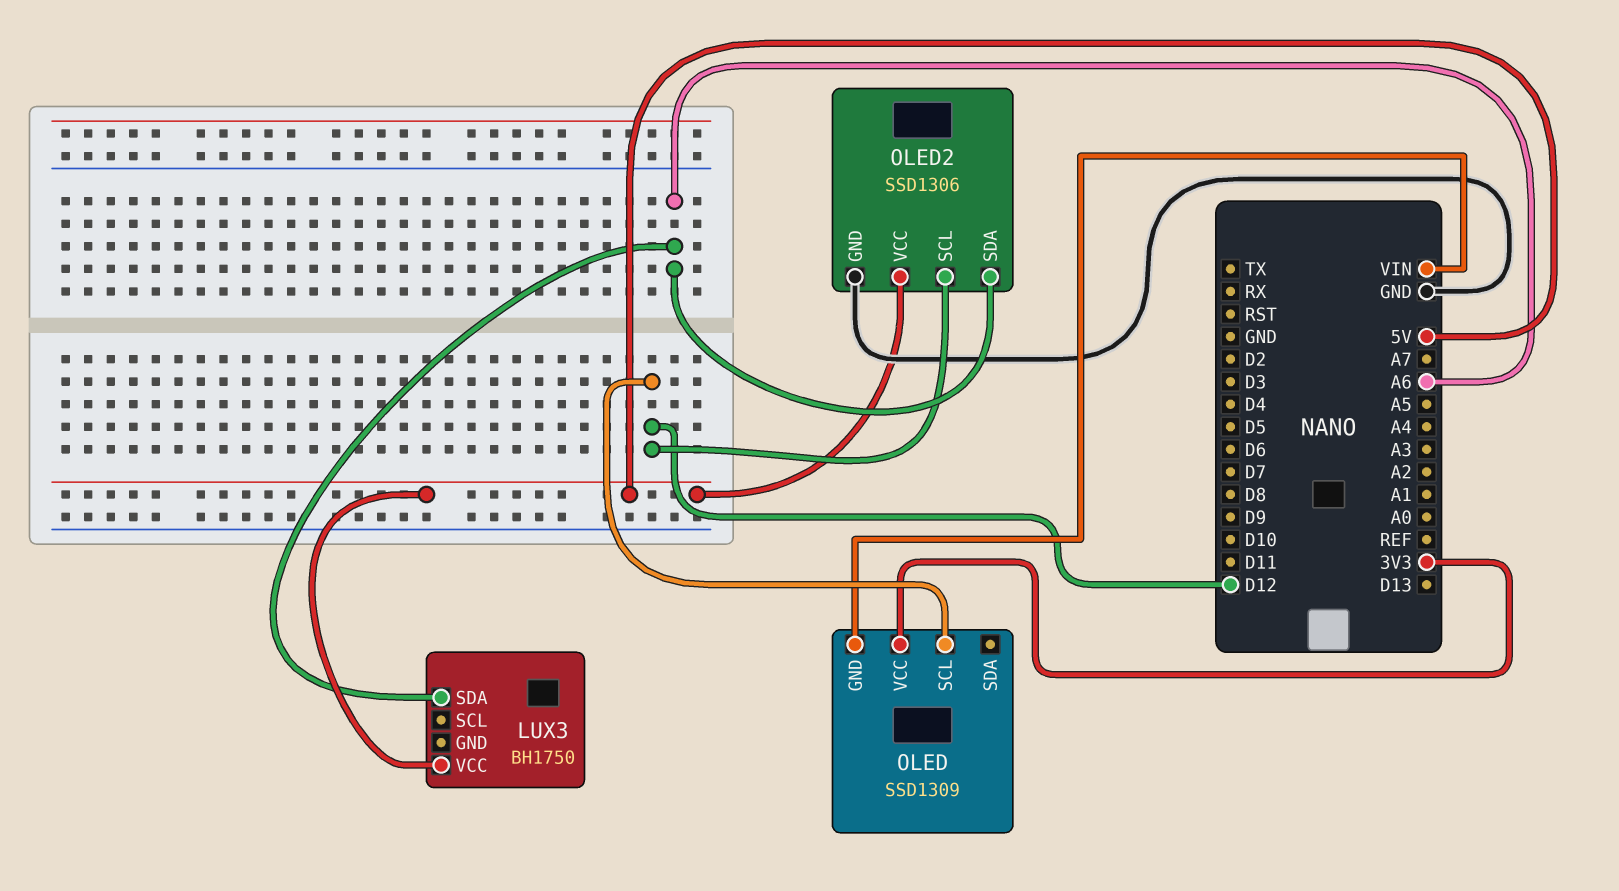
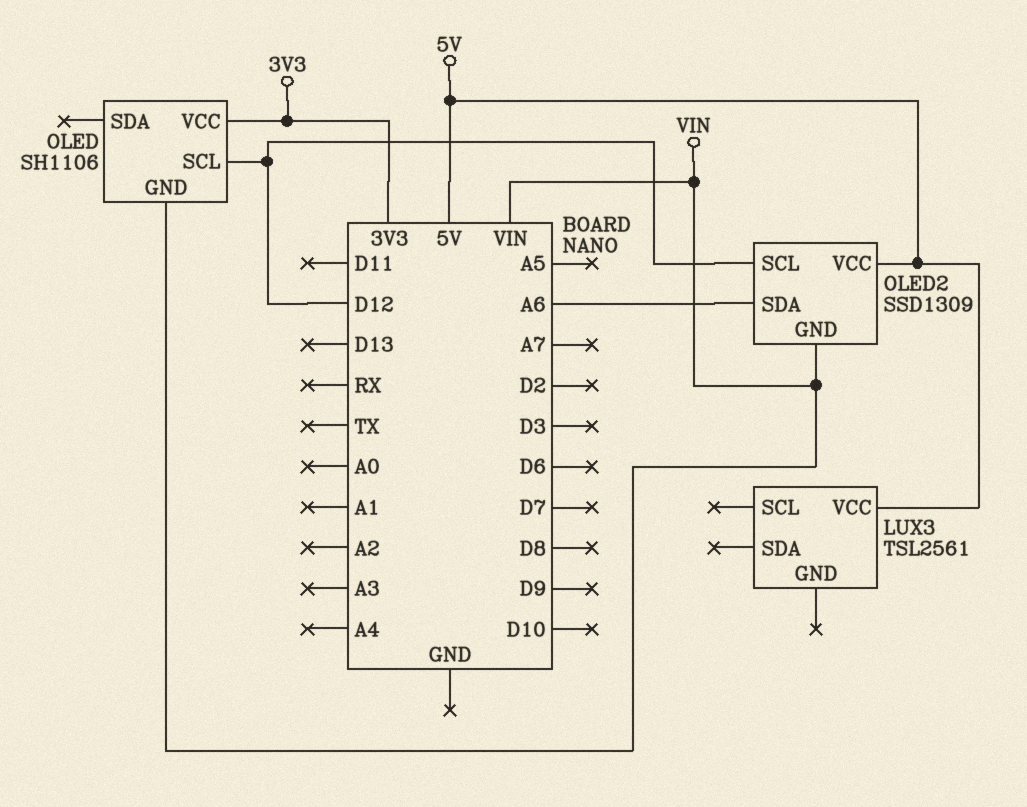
LUX3: BH1750 -> TSL2561
LUX3 pin SDA: A6 -> none
OLED: SSD1309 -> SH1106
OLED2: SSD1306 -> SSD1309
OLED2 pin GND: GND -> VIN

